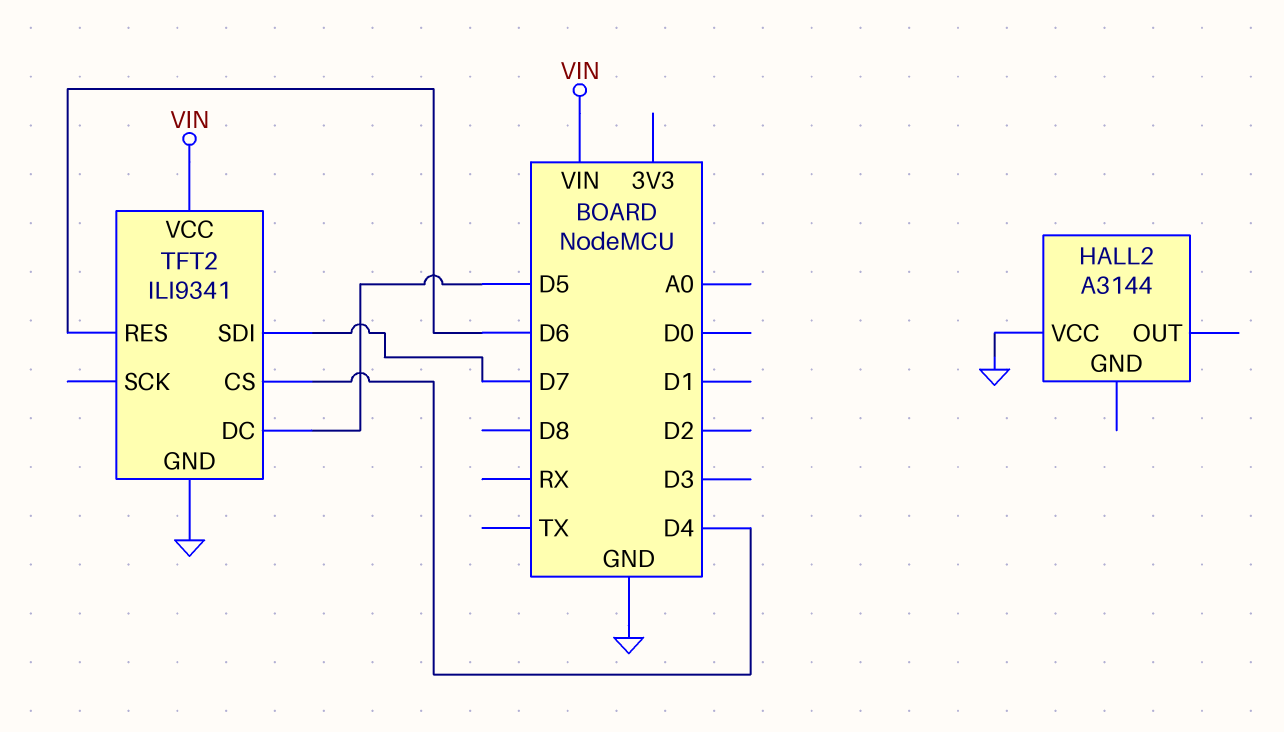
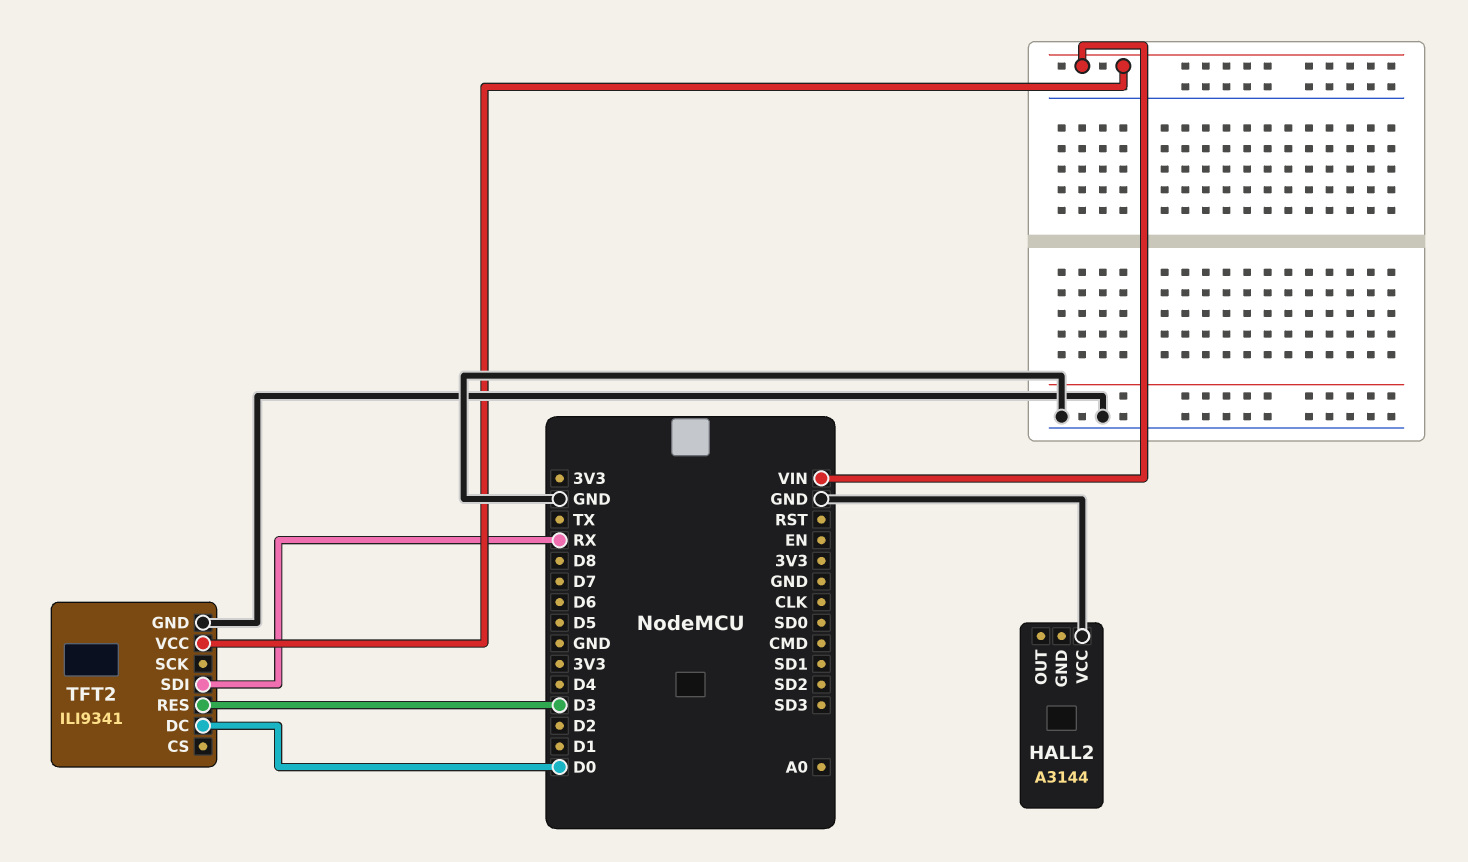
TFT2 pin CS: D4 -> none
TFT2 pin DC: D5 -> D0
TFT2 pin RES: D6 -> D3
TFT2 pin SDI: D7 -> RX

